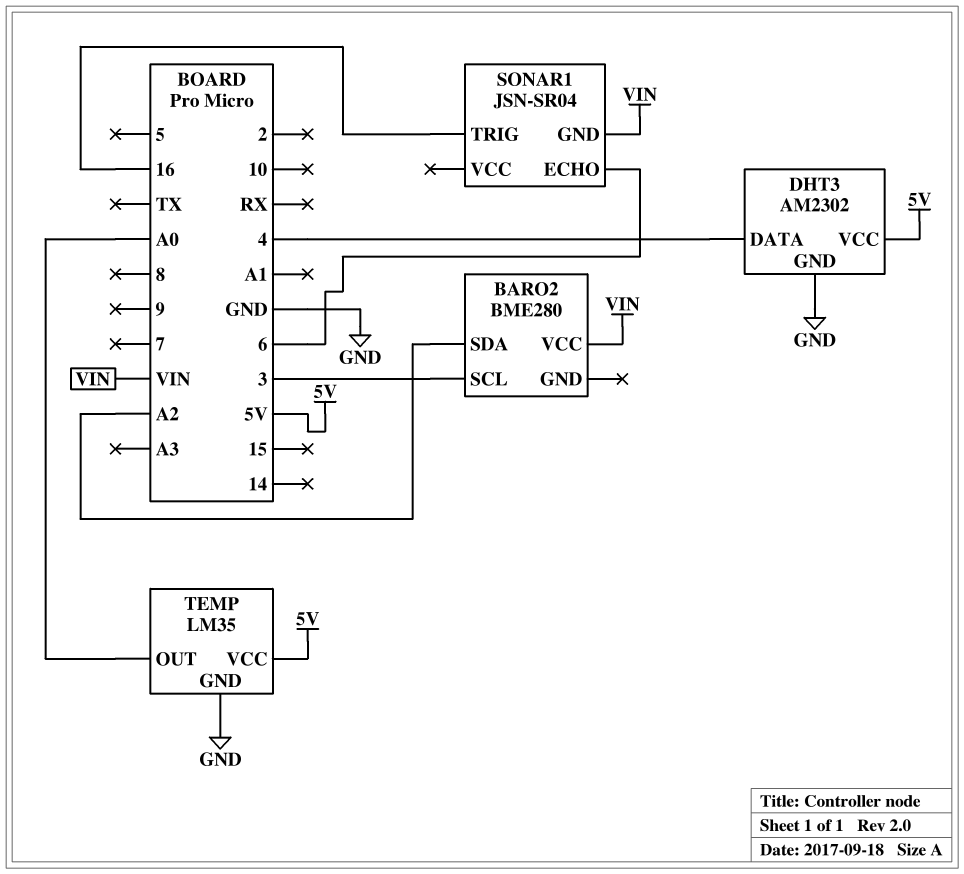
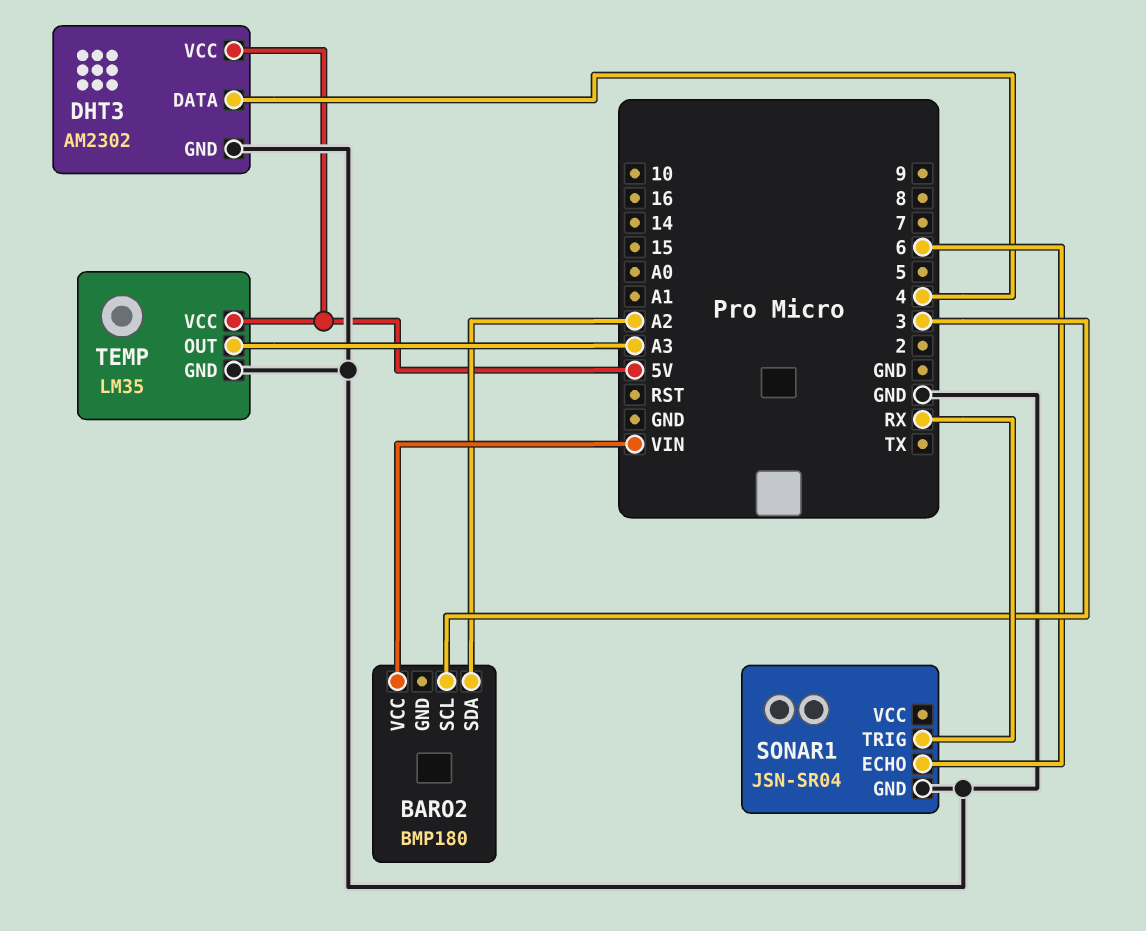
BARO2: BME280 -> BMP180
SONAR1 pin GND: VIN -> GND
SONAR1 pin TRIG: 16 -> RX
TEMP pin OUT: A0 -> A3

